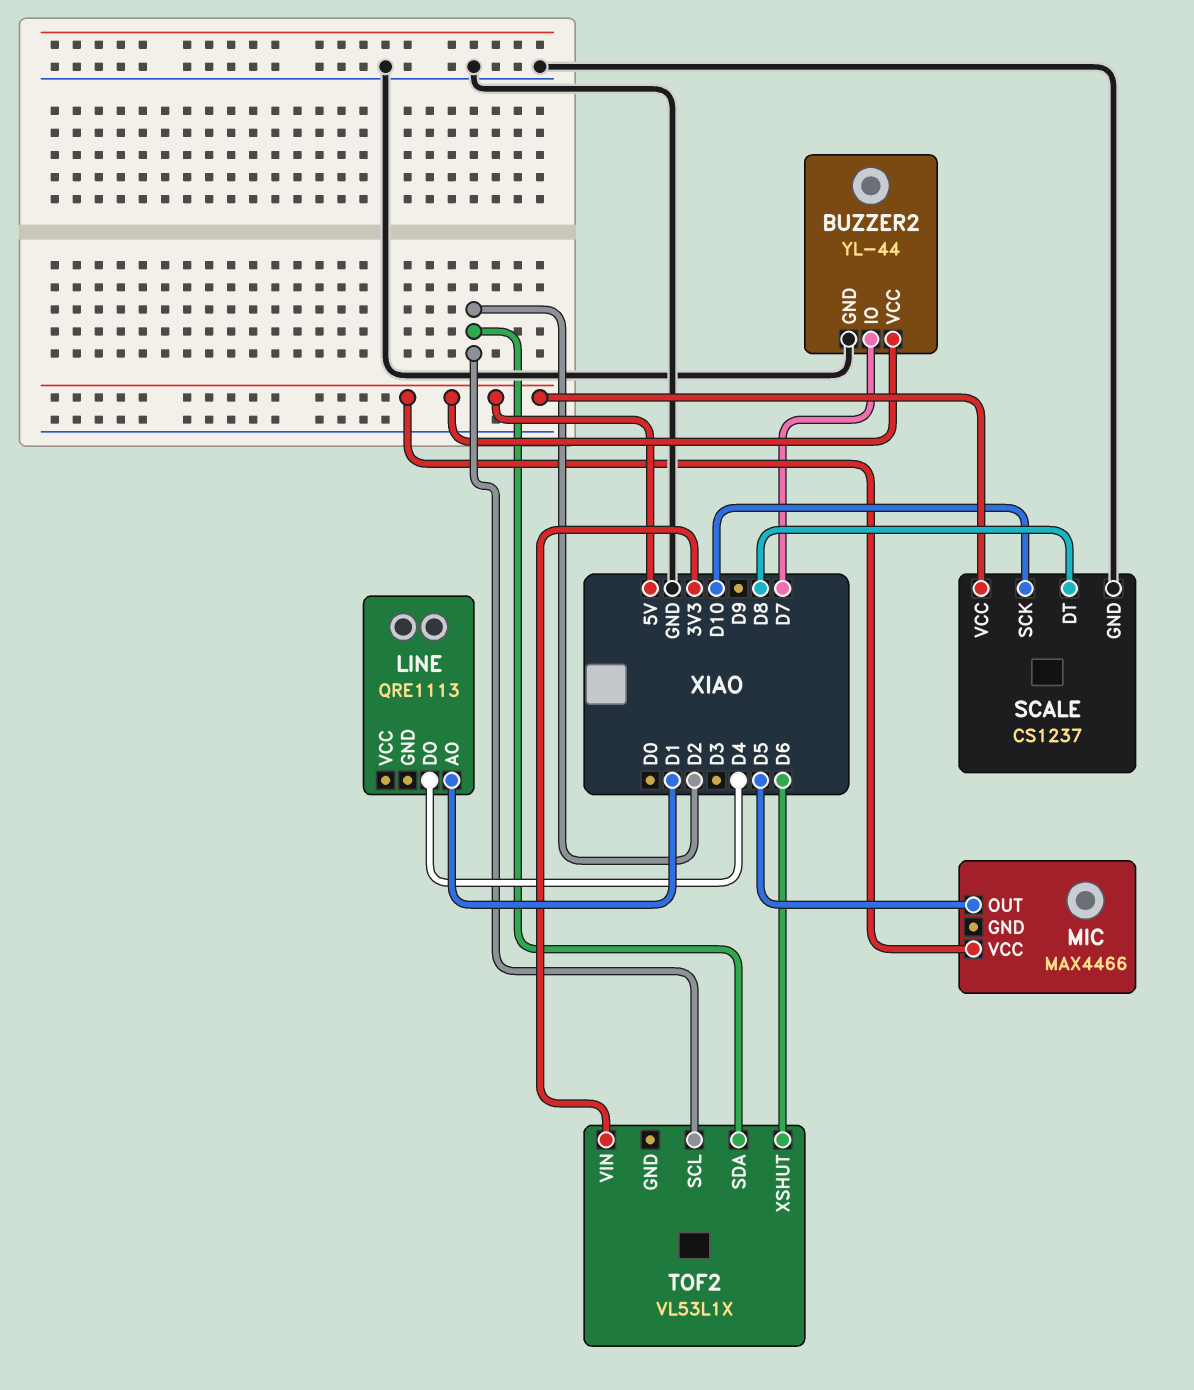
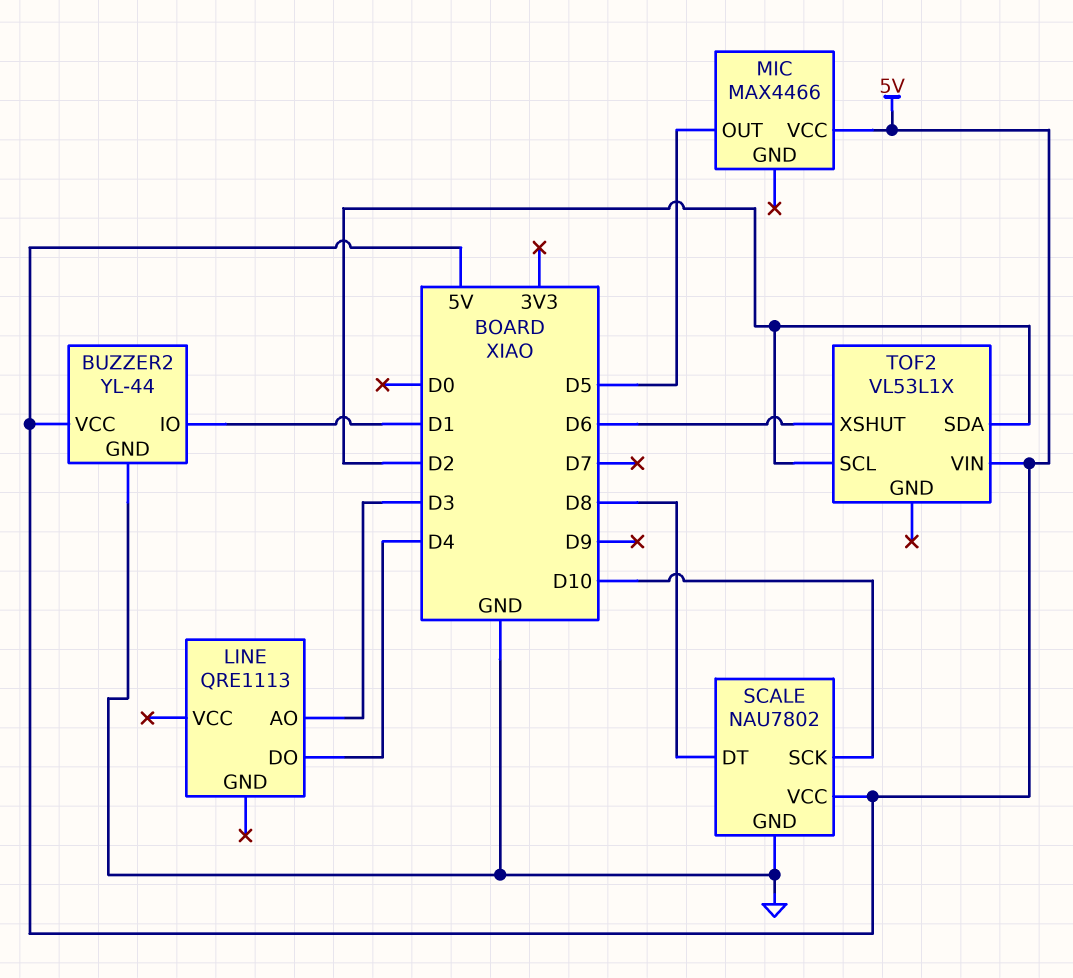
BUZZER2 pin IO: D7 -> D1
LINE pin AO: D1 -> D3
SCALE: CS1237 -> NAU7802
TOF2 pin VIN: 3V3 -> 5V

